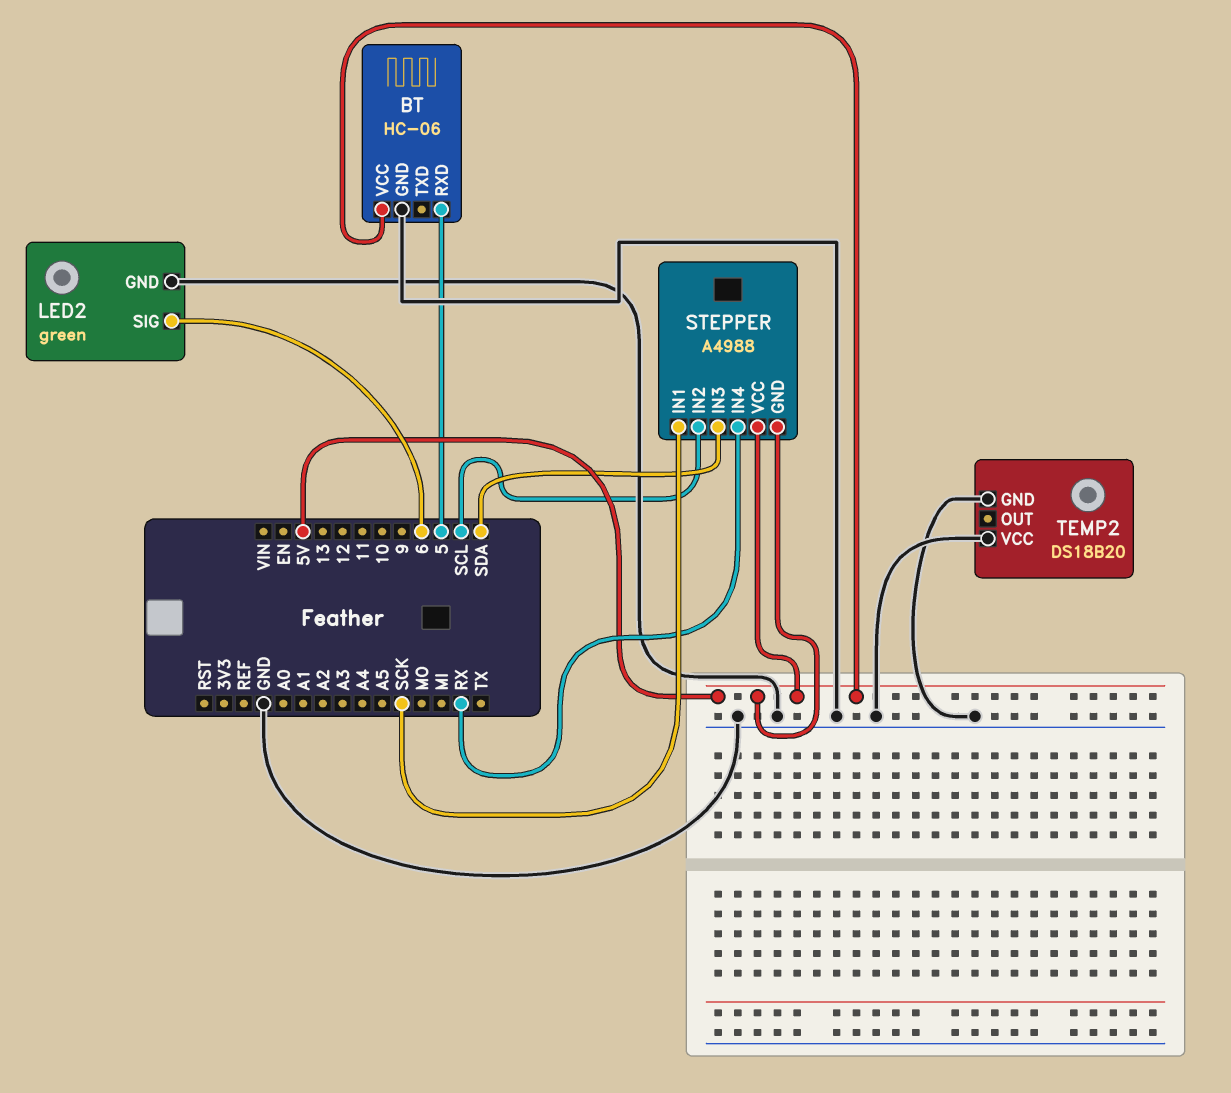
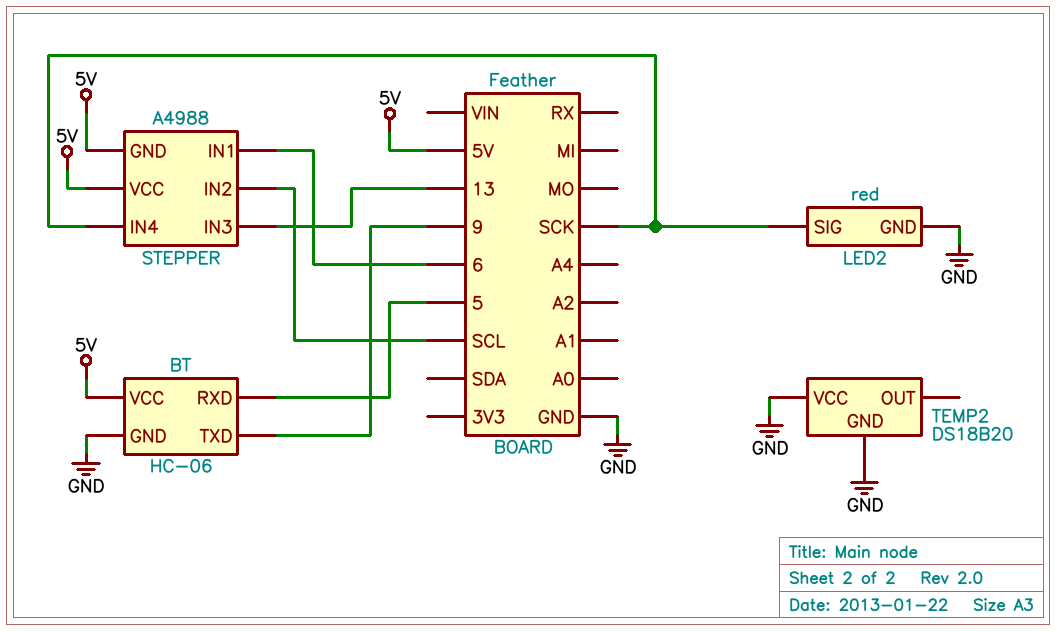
BT pin TXD: none -> 9
LED2: green -> red
LED2 pin SIG: 6 -> SCK
STEPPER pin IN1: SCK -> 6
STEPPER pin IN3: SDA -> 13
STEPPER pin IN4: RX -> SCK

